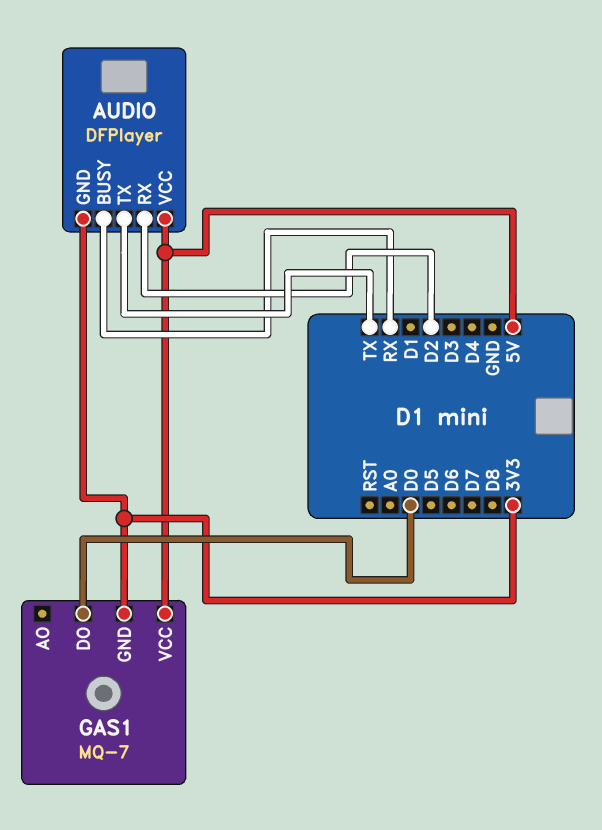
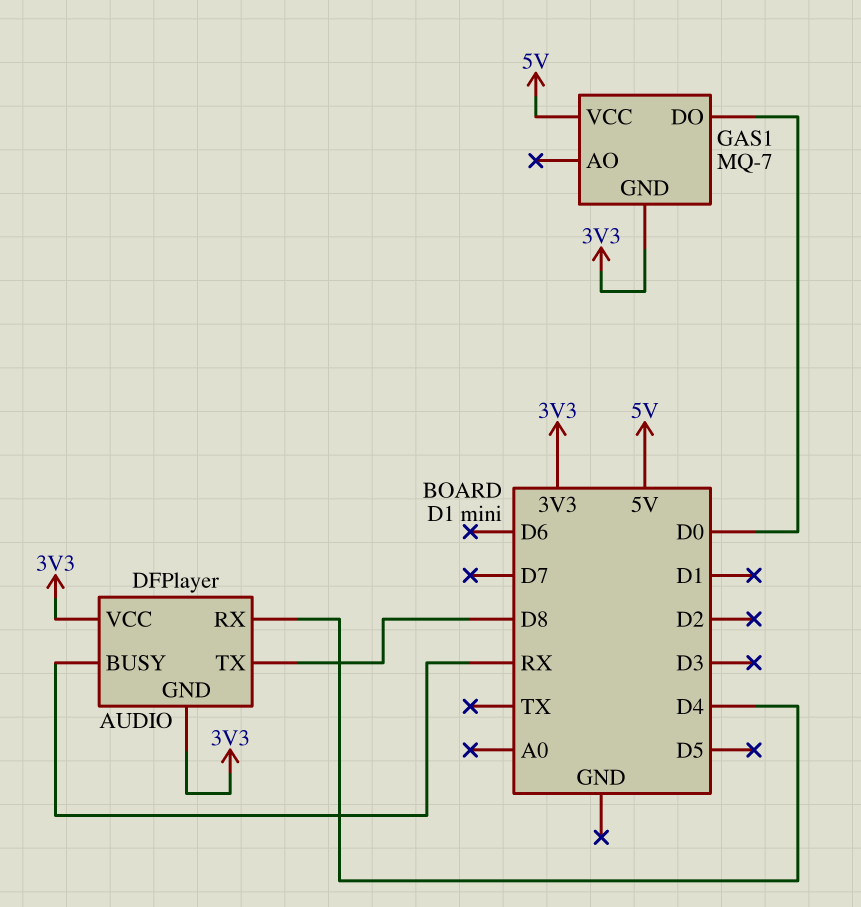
AUDIO pin RX: D2 -> D4
AUDIO pin TX: TX -> D8
AUDIO pin VCC: 5V -> 3V3

